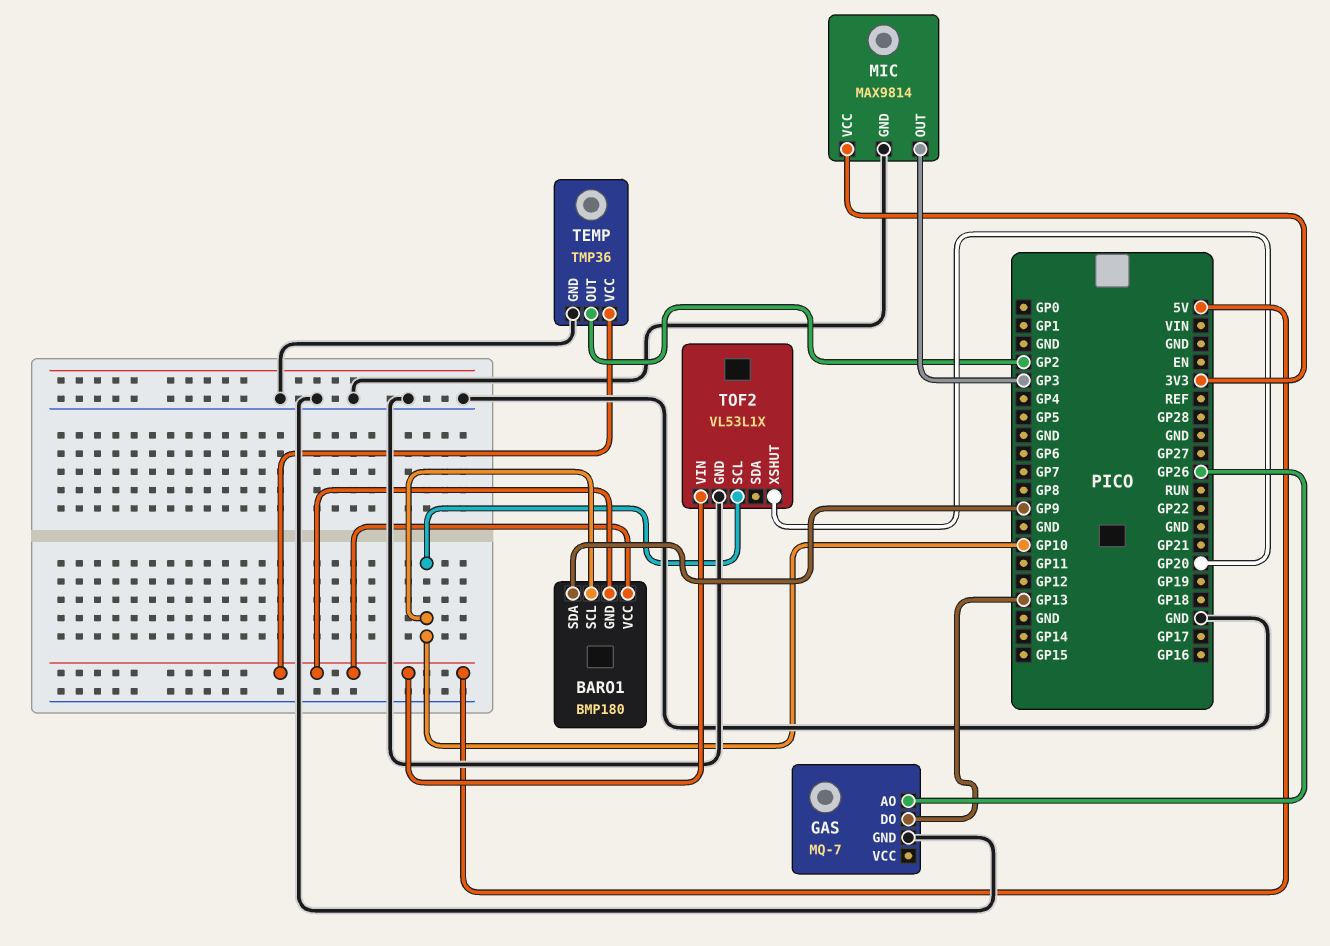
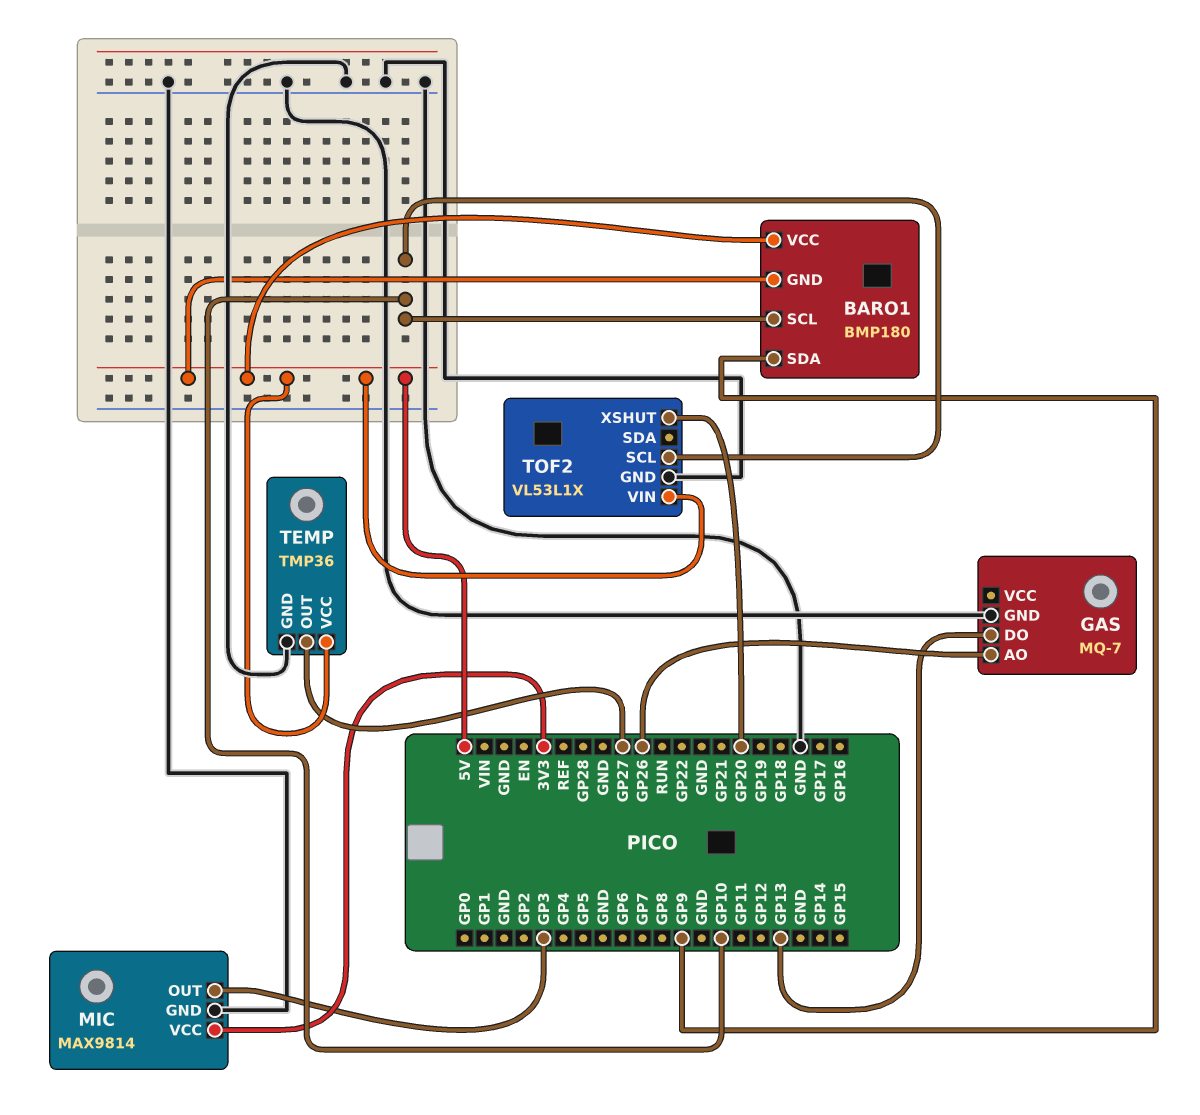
TEMP pin OUT: GP2 -> GP27

